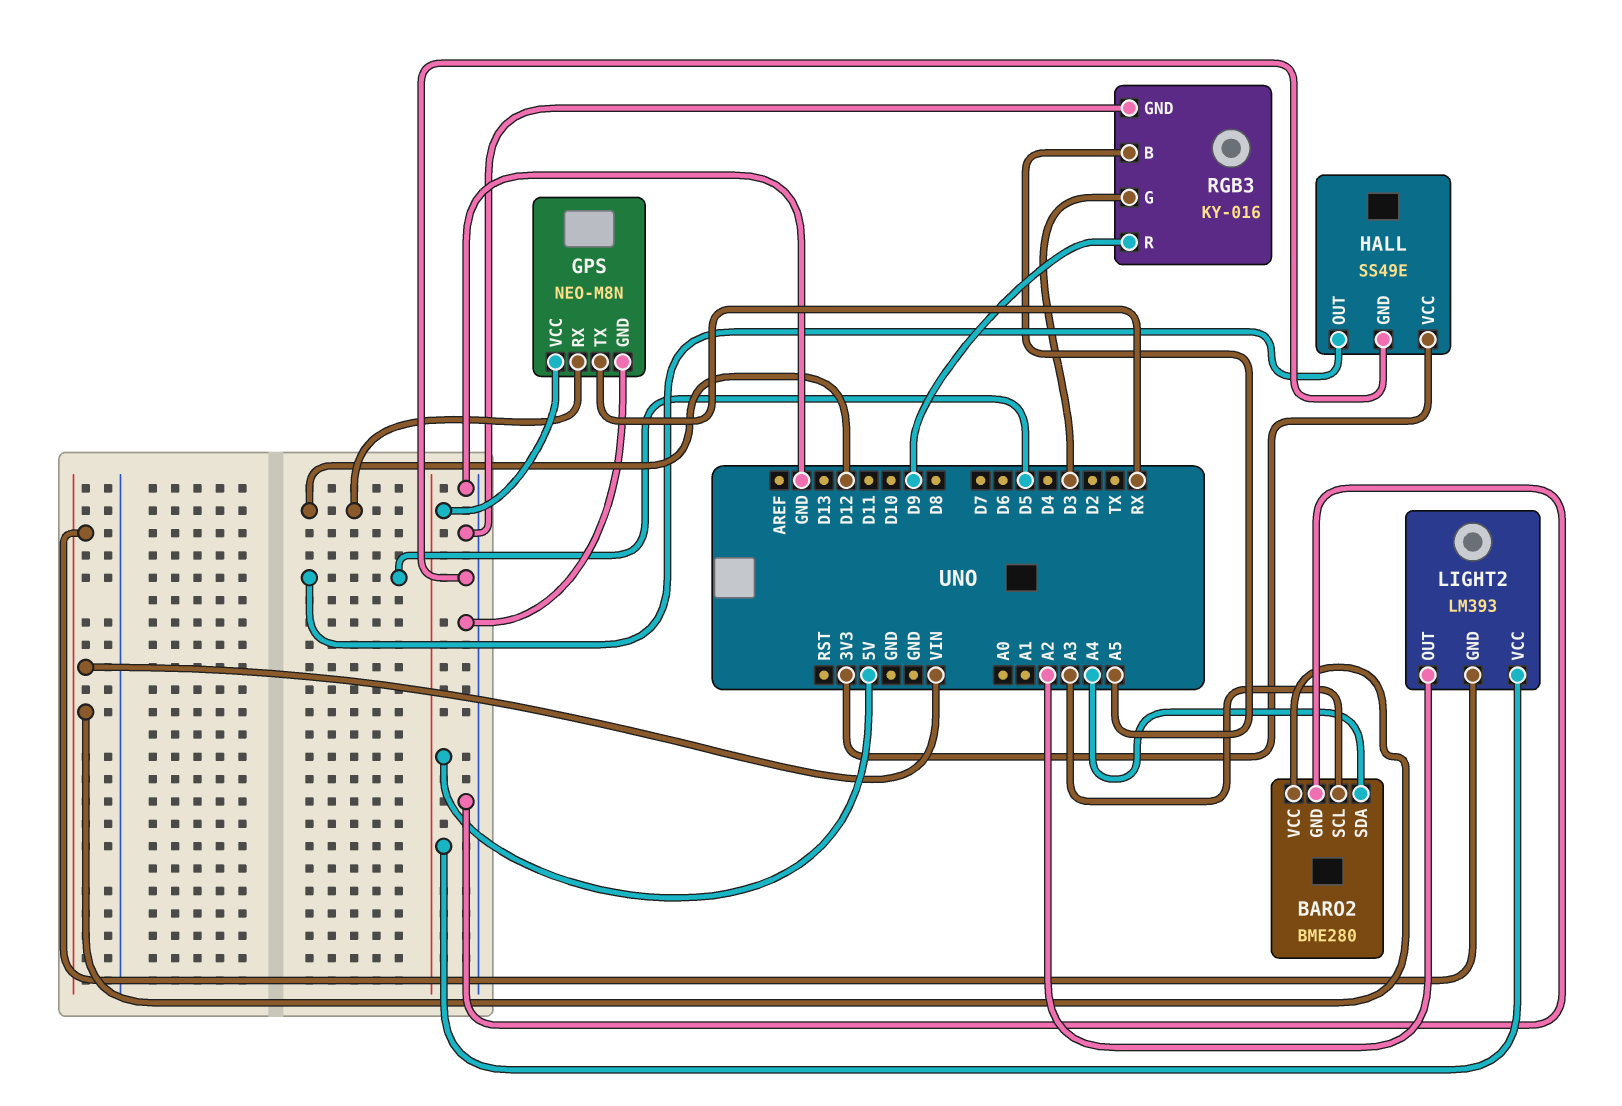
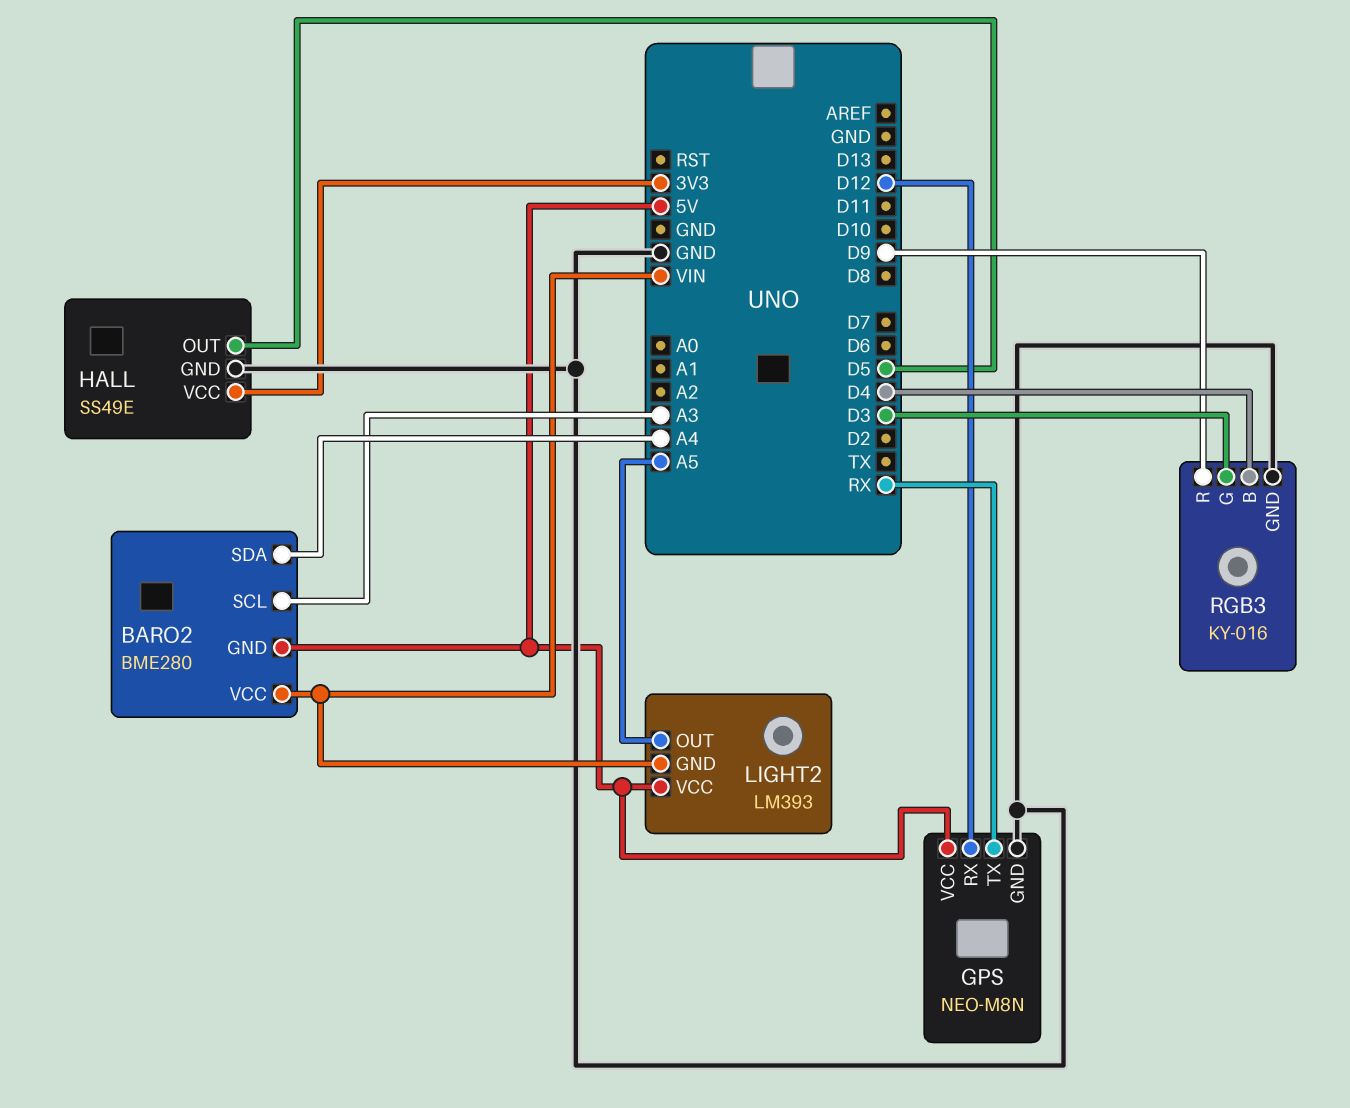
BARO2 pin GND: GND -> 5V
LIGHT2 pin OUT: A2 -> A5
RGB3 pin B: A5 -> D4

